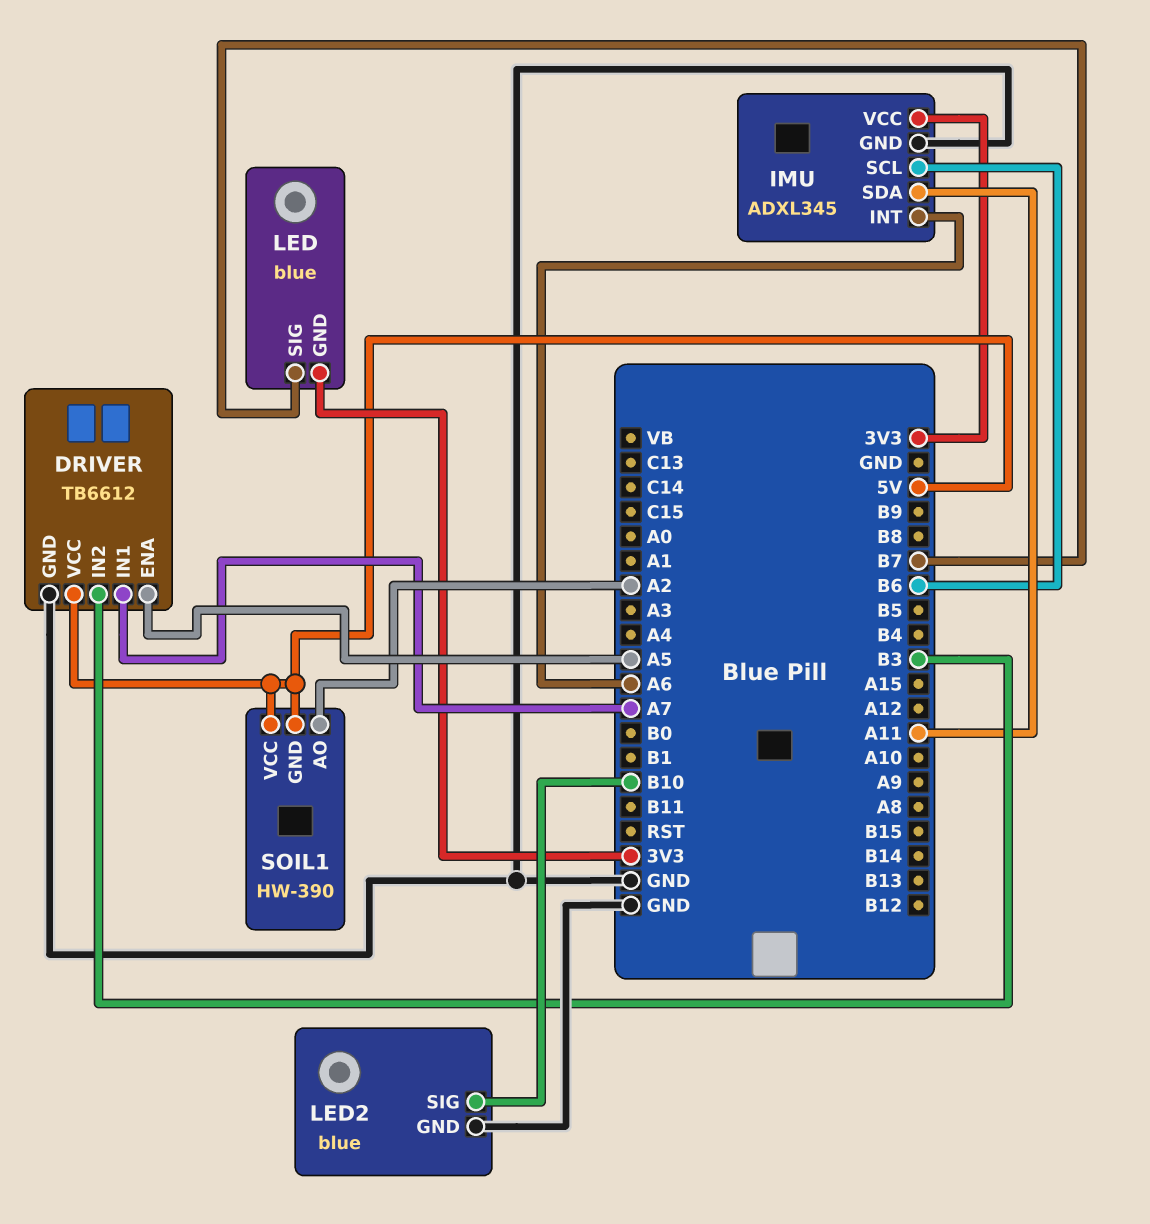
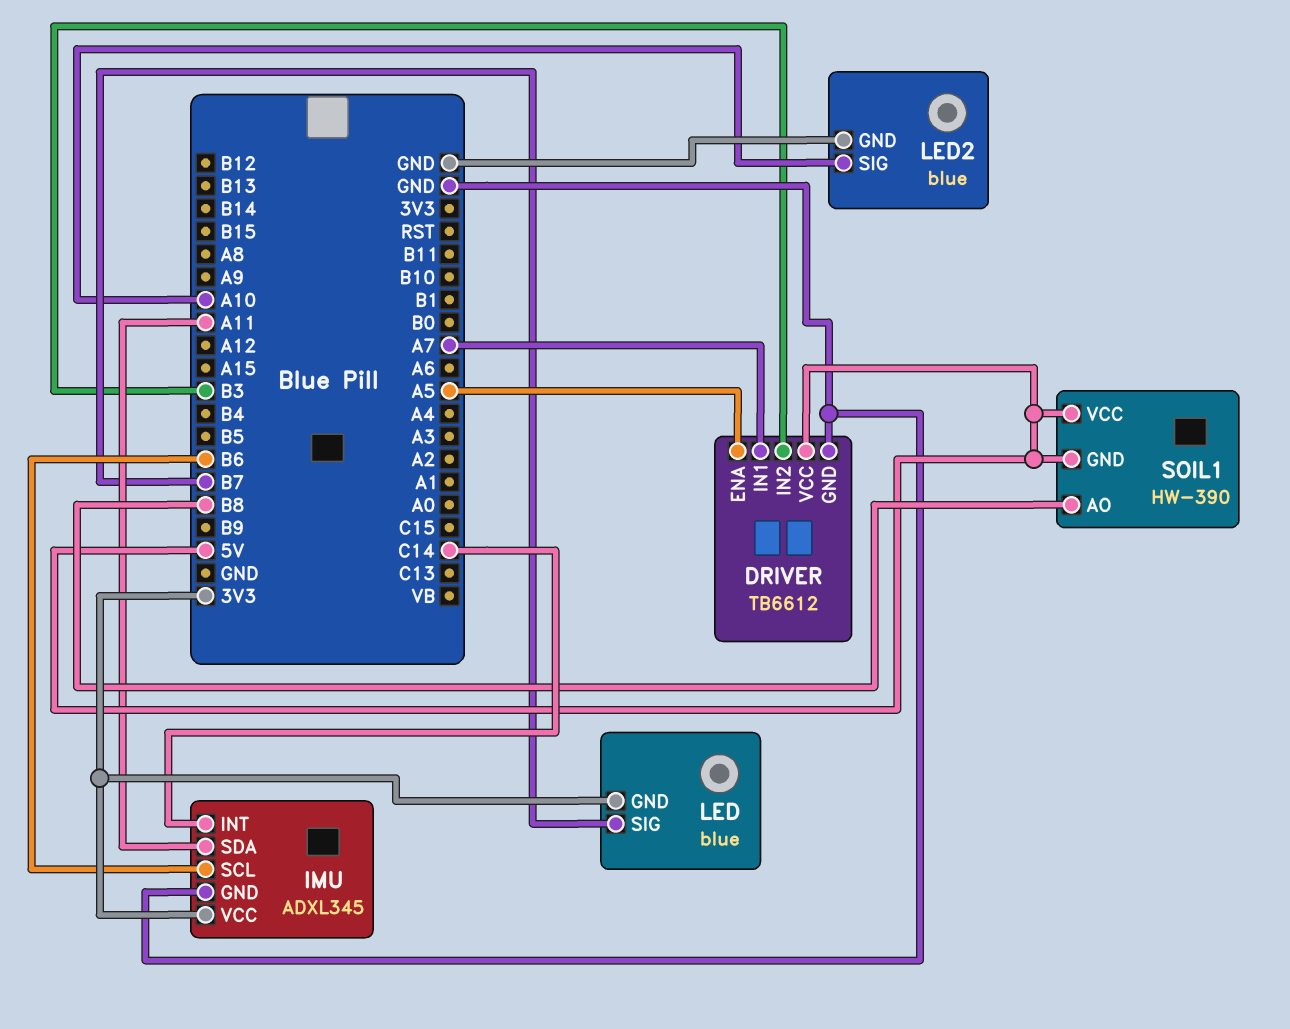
IMU pin INT: A6 -> C14
LED2 pin SIG: B10 -> A10
SOIL1 pin AO: A2 -> B8

